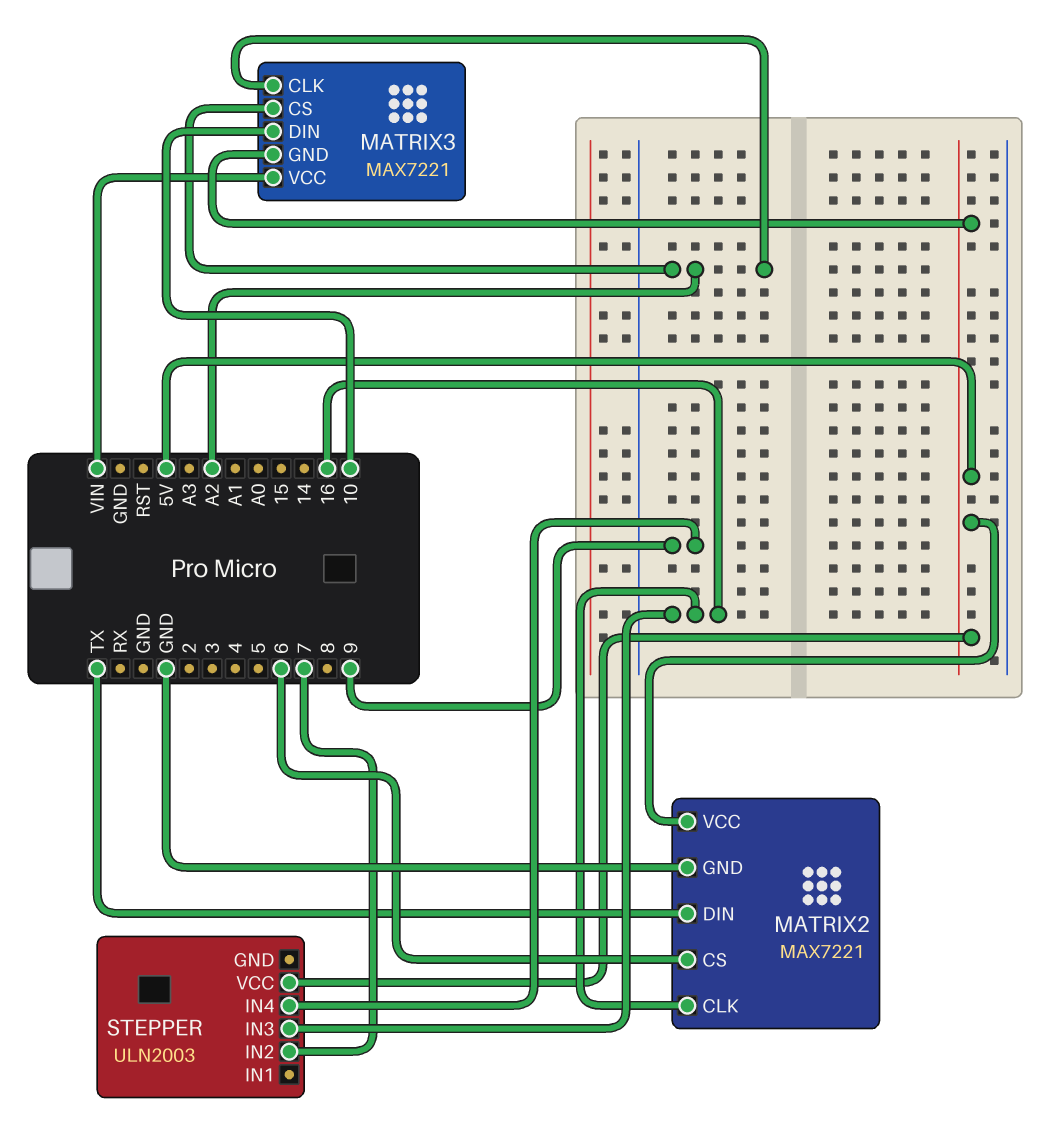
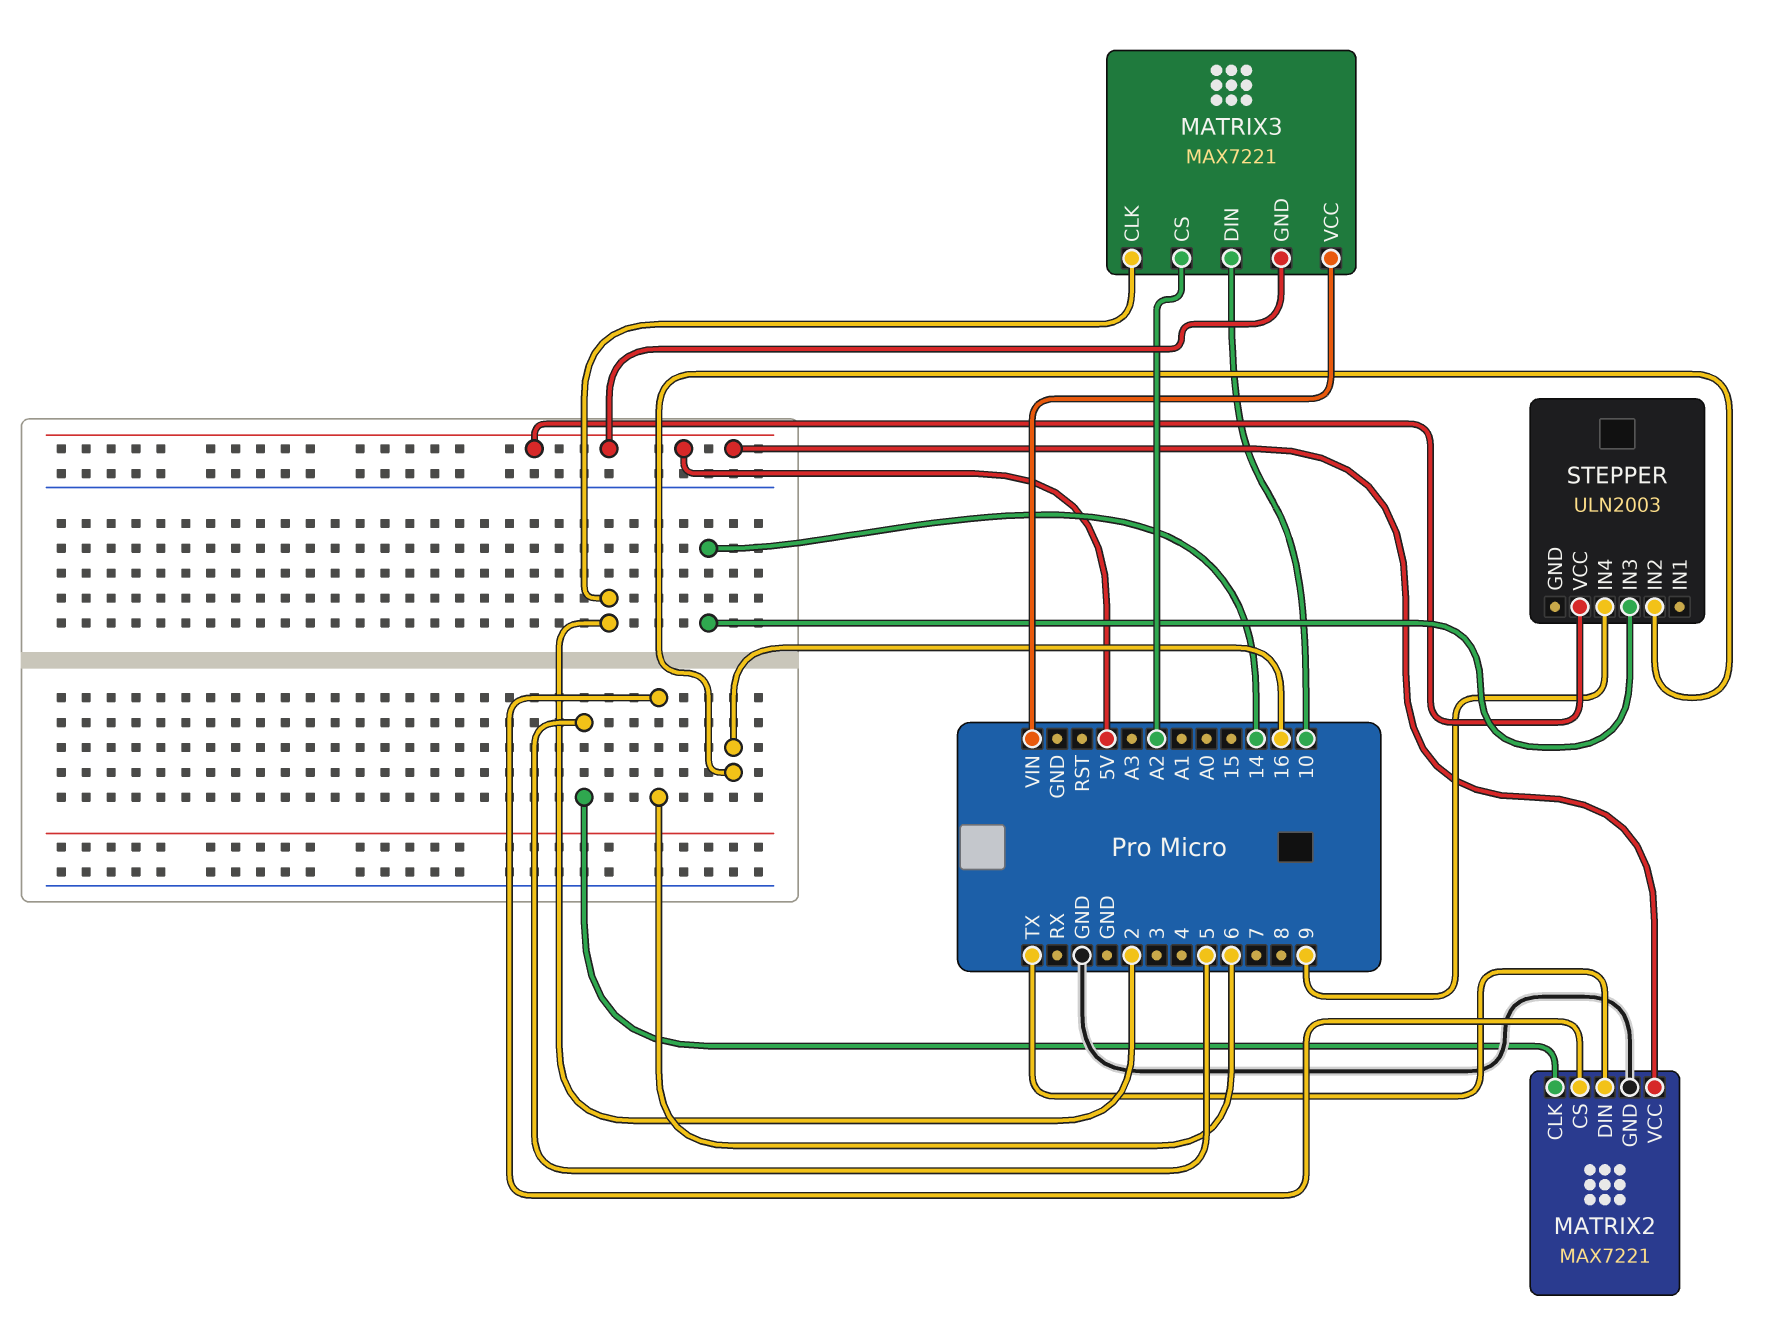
MATRIX2 pin CLK: 16 -> 5
MATRIX3 pin CLK: A2 -> 2
STEPPER pin IN2: 7 -> 16
STEPPER pin IN3: 16 -> 14

